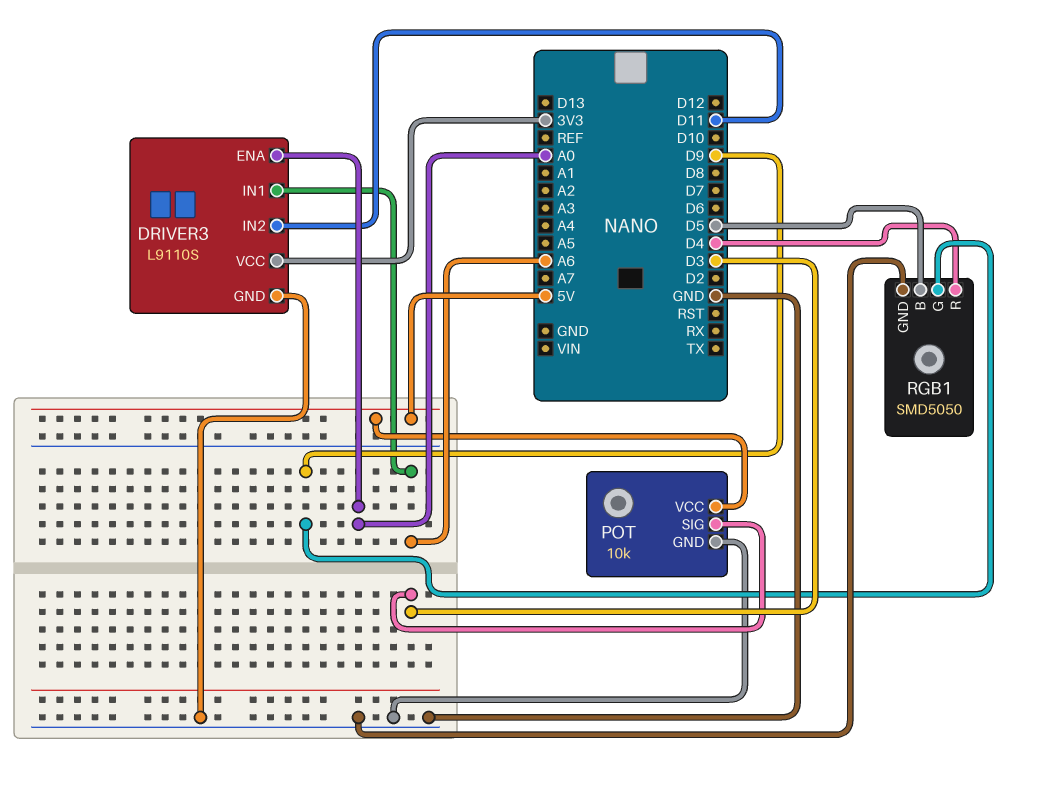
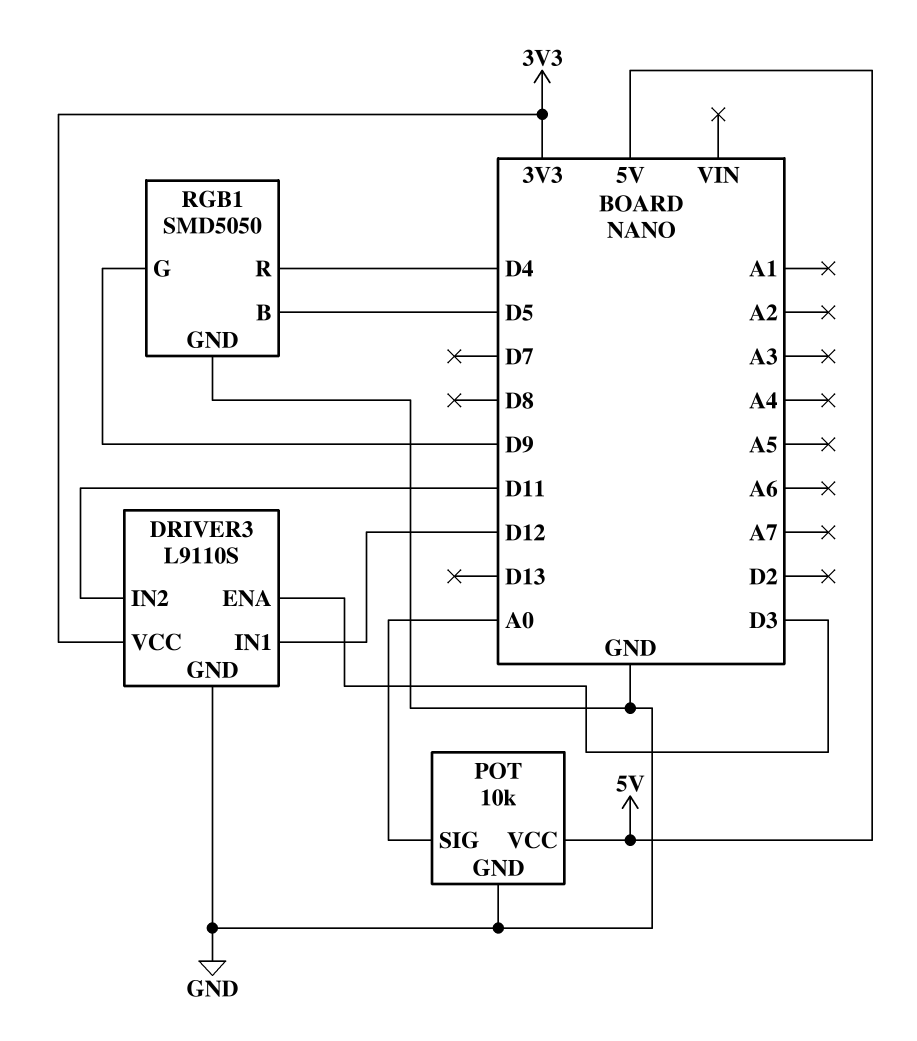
DRIVER3 pin ENA: A0 -> D3
DRIVER3 pin IN1: A6 -> D12
POT pin SIG: D3 -> A0

